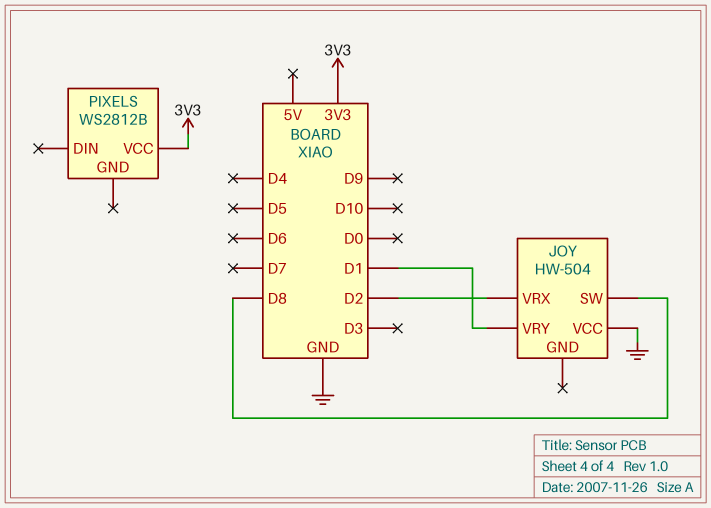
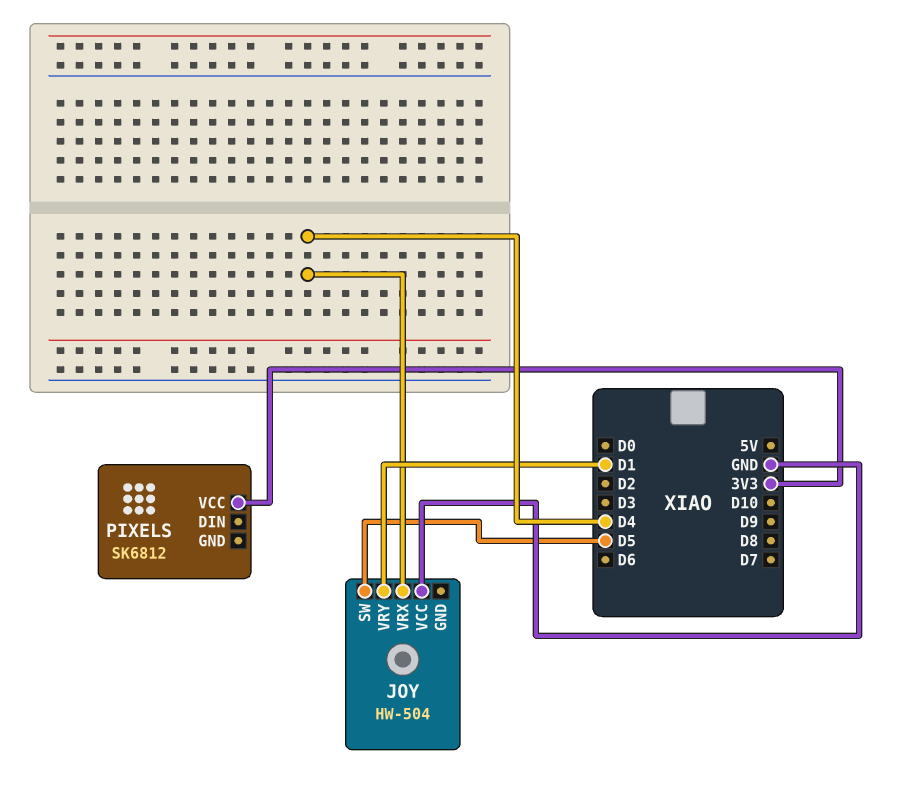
JOY pin SW: D8 -> D5
JOY pin VRX: D2 -> D4
PIXELS: WS2812B -> SK6812

